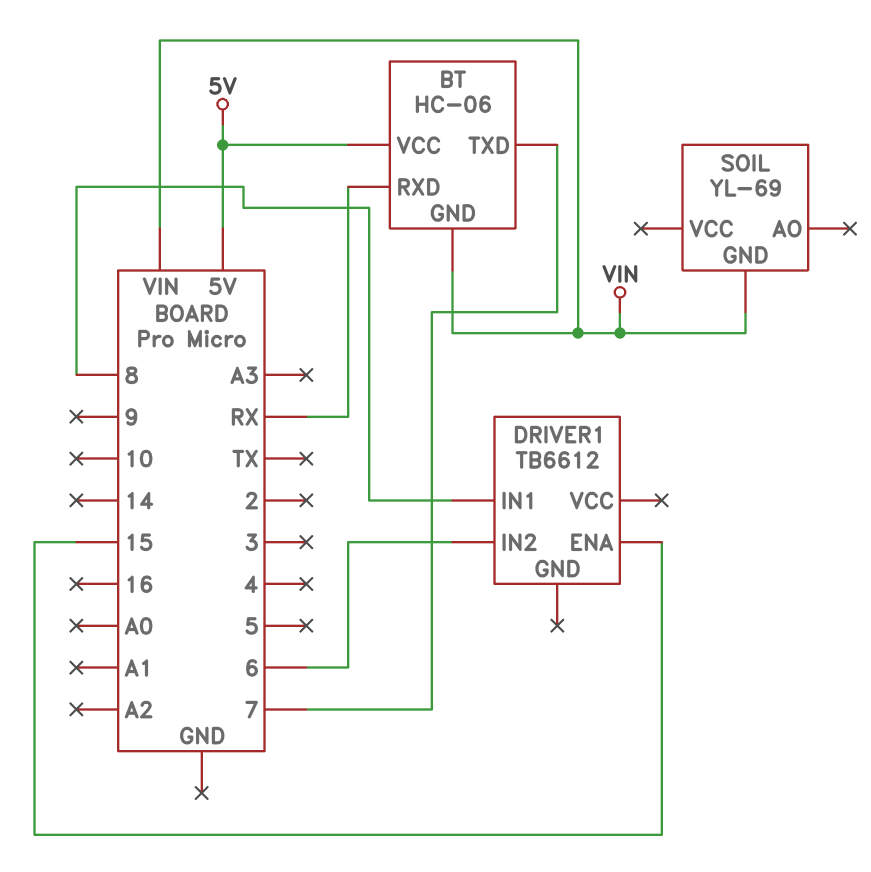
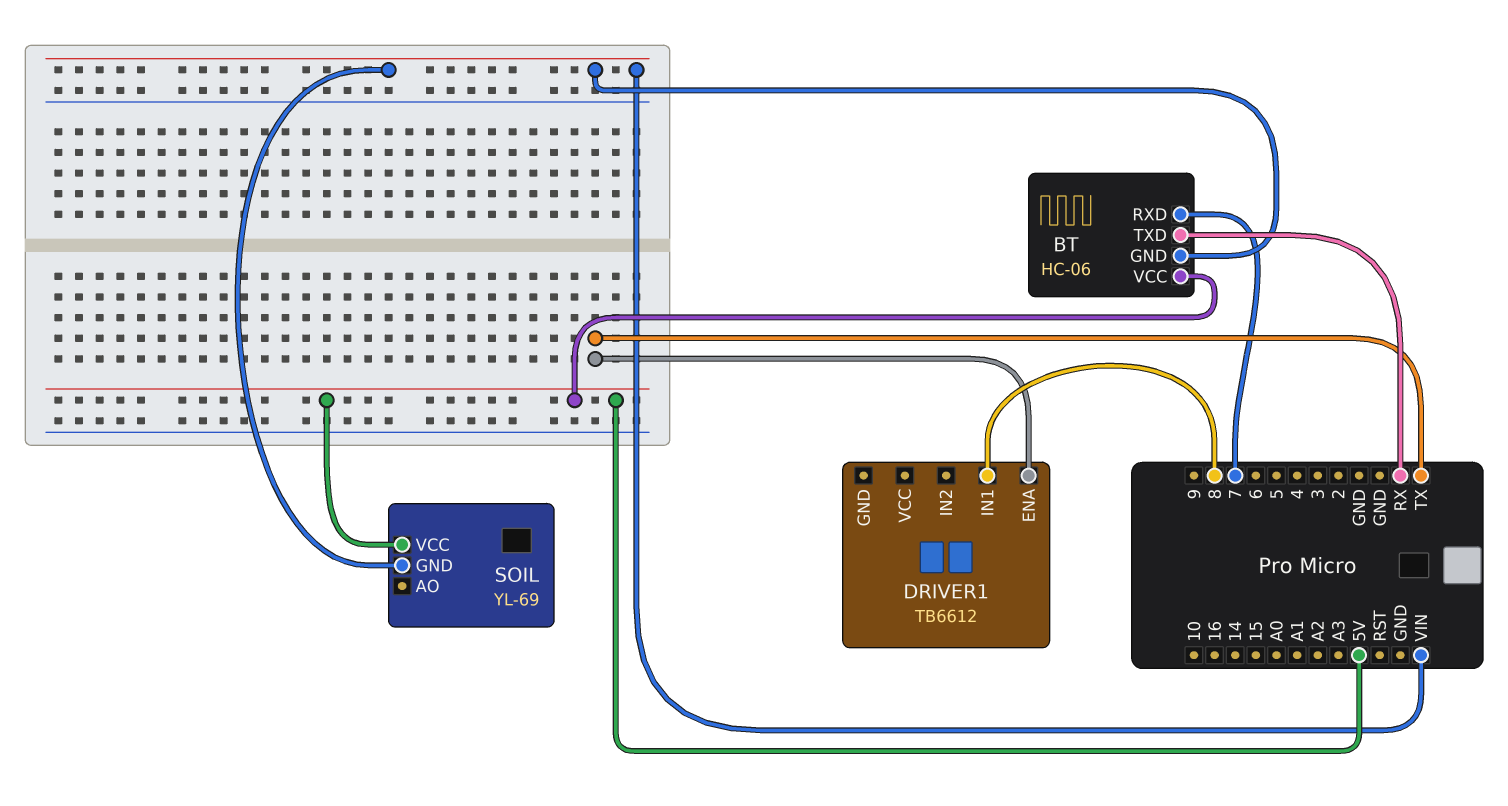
BT pin RXD: RX -> 7
BT pin TXD: 7 -> RX
DRIVER1 pin ENA: 15 -> TX
DRIVER1 pin IN2: 6 -> none
SOIL pin VCC: none -> 5V

